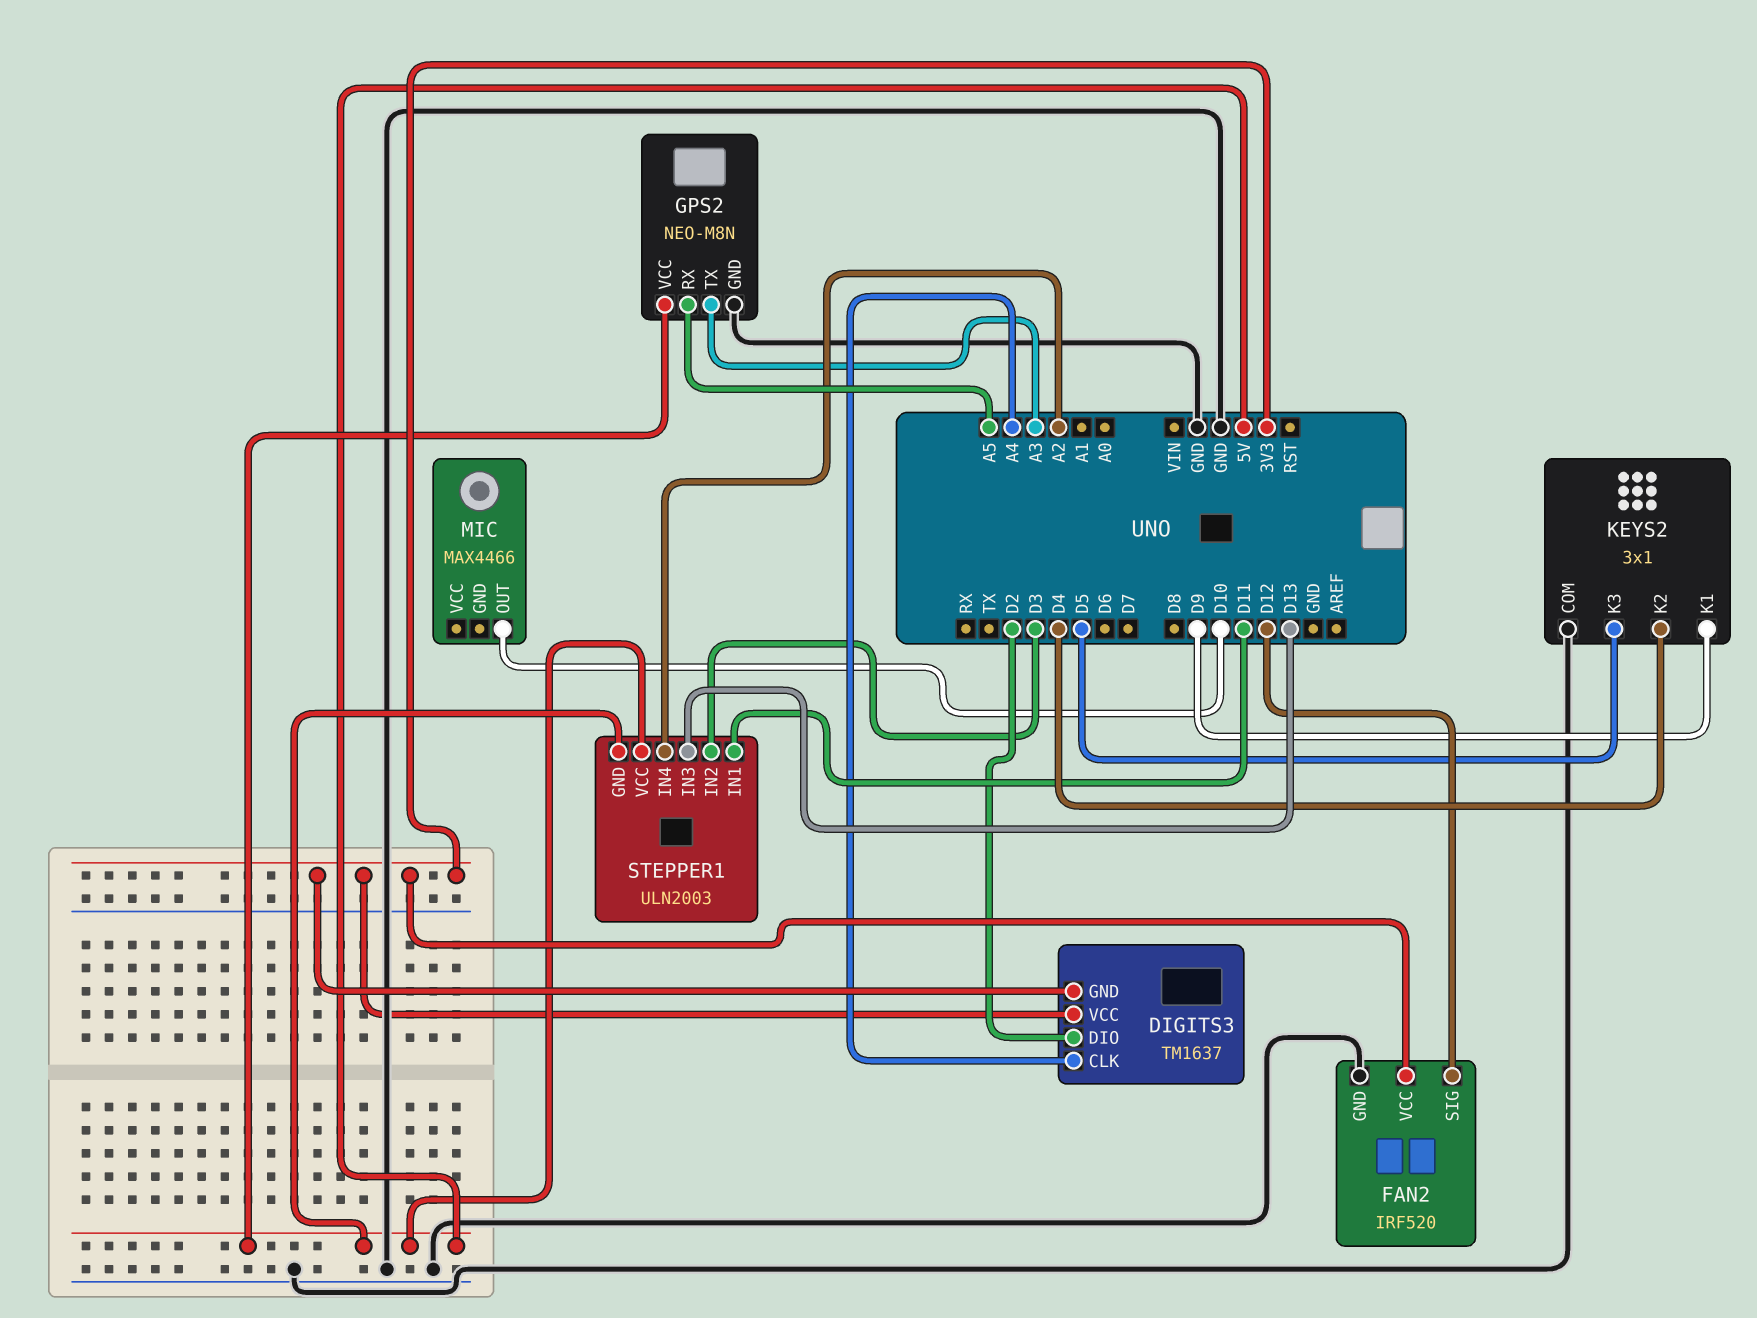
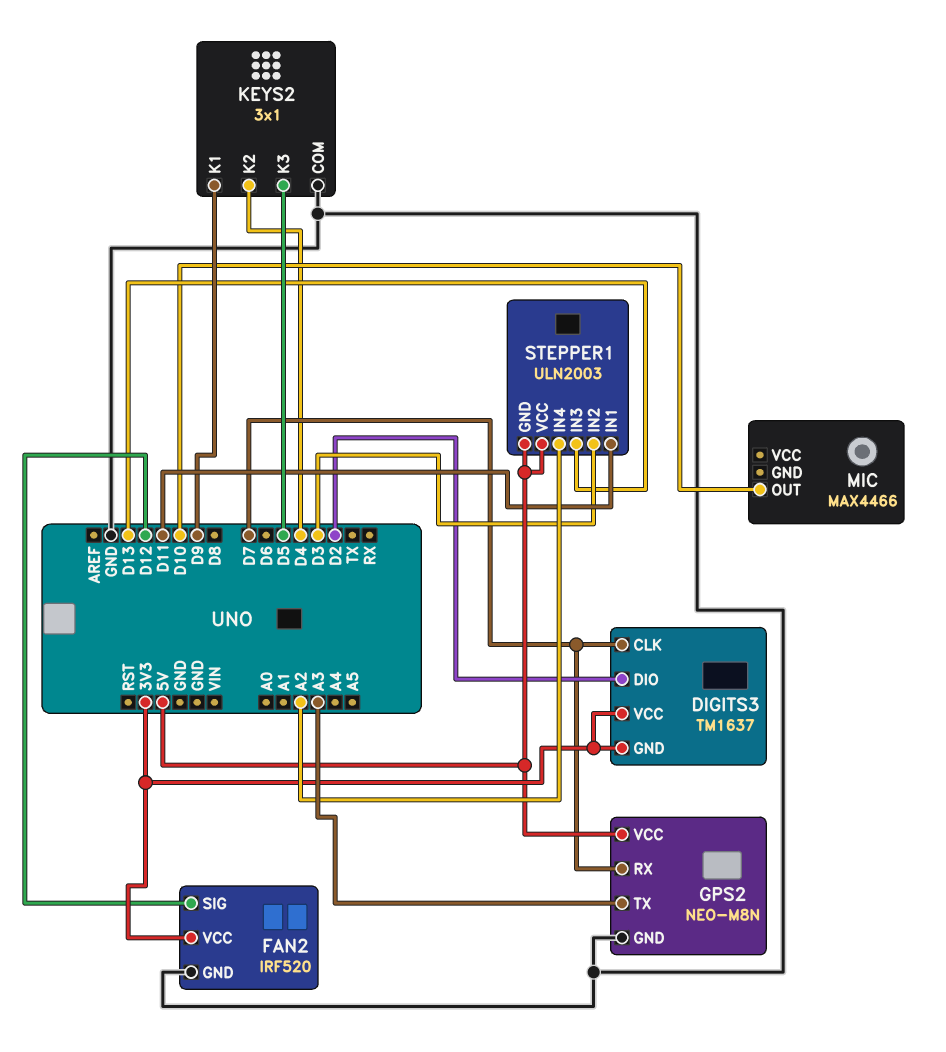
DIGITS3 pin CLK: A4 -> D7
GPS2 pin RX: A5 -> D7

